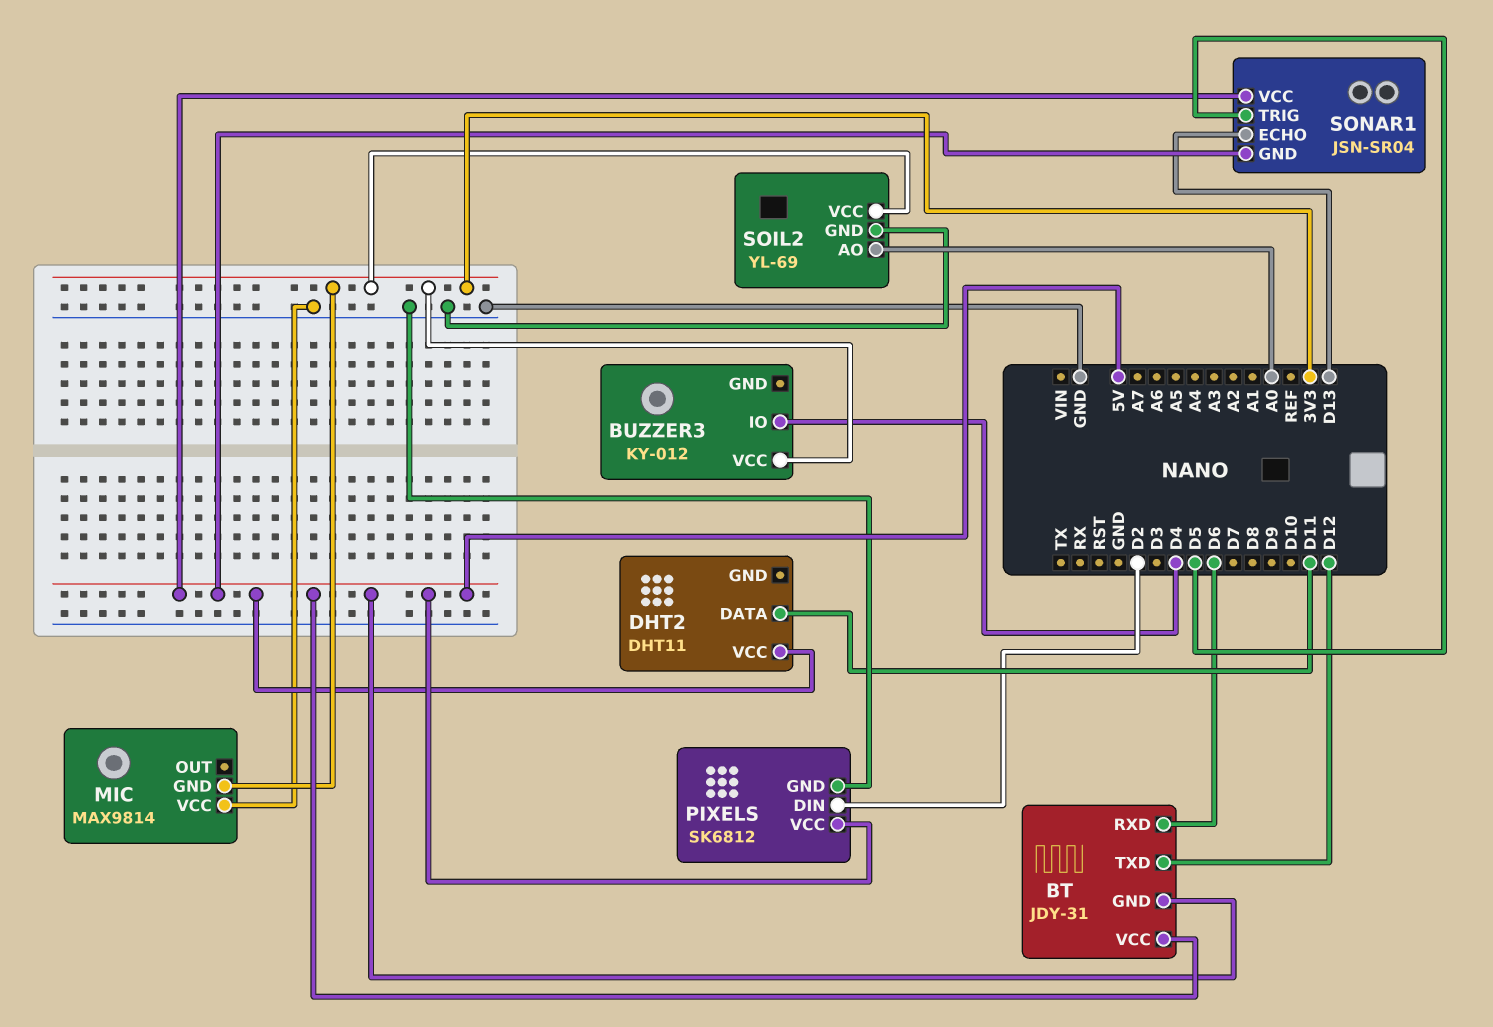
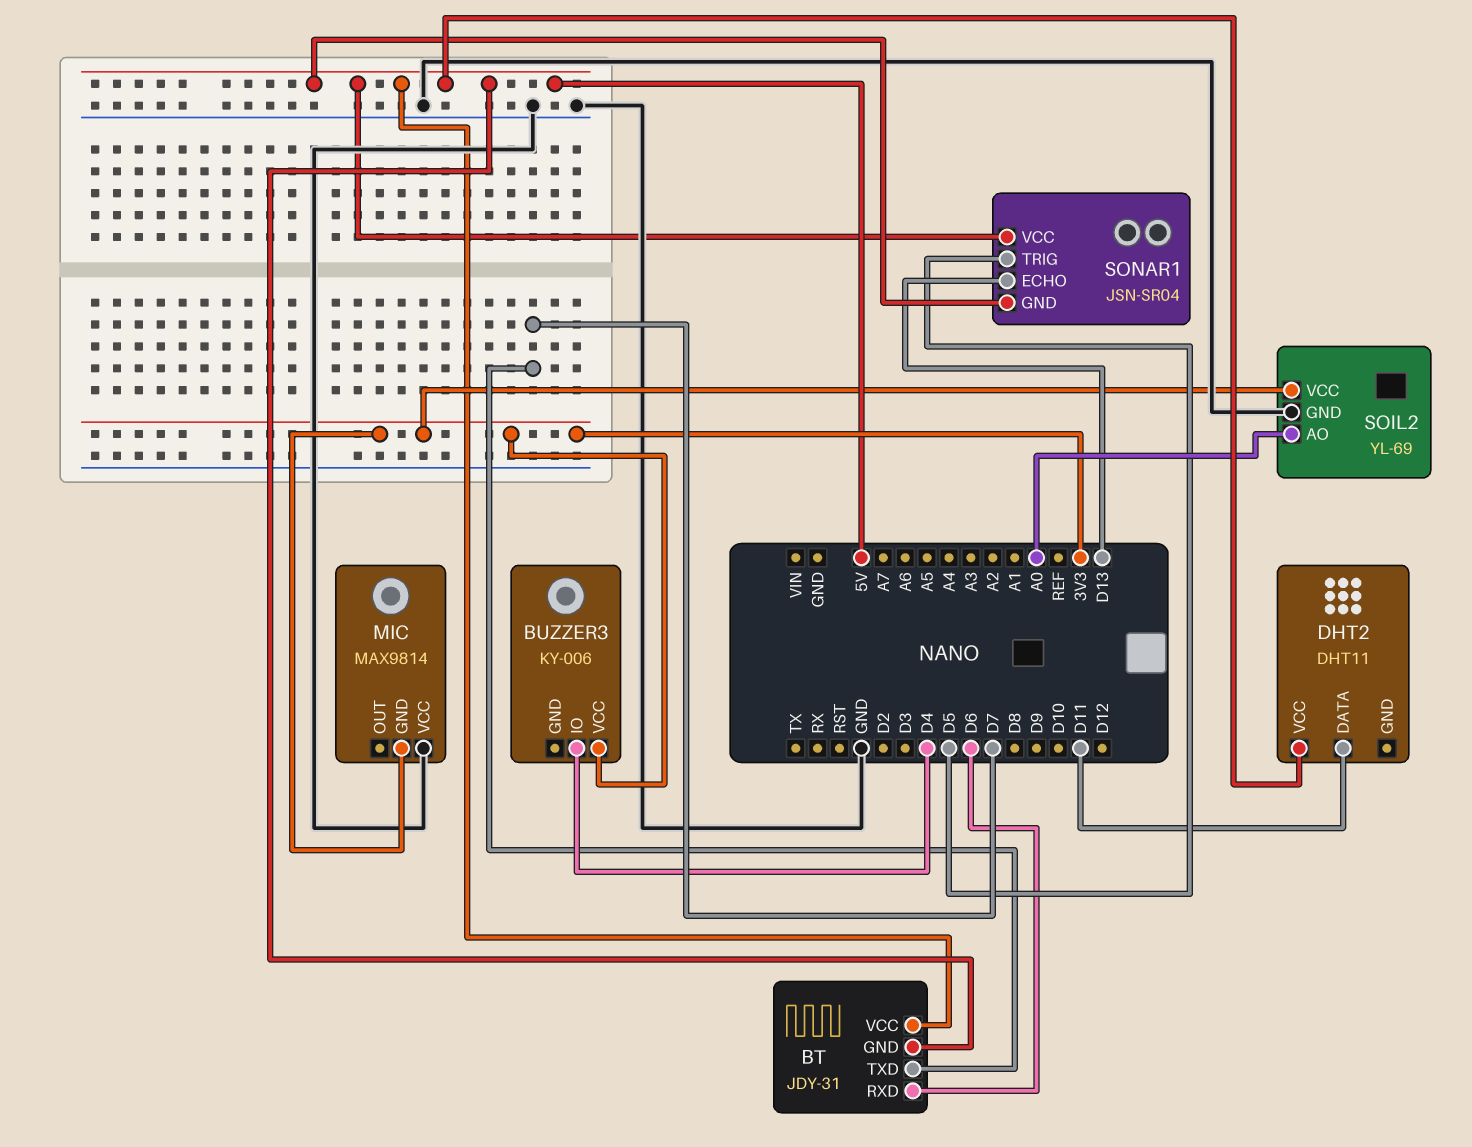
BT pin TXD: D12 -> D7
BUZZER3: KY-012 -> KY-006
PIXELS: SK6812 -> none
PIXELS pin DIN: D2 -> none
PIXELS pin GND: GND -> none
PIXELS pin VCC: 5V -> none

